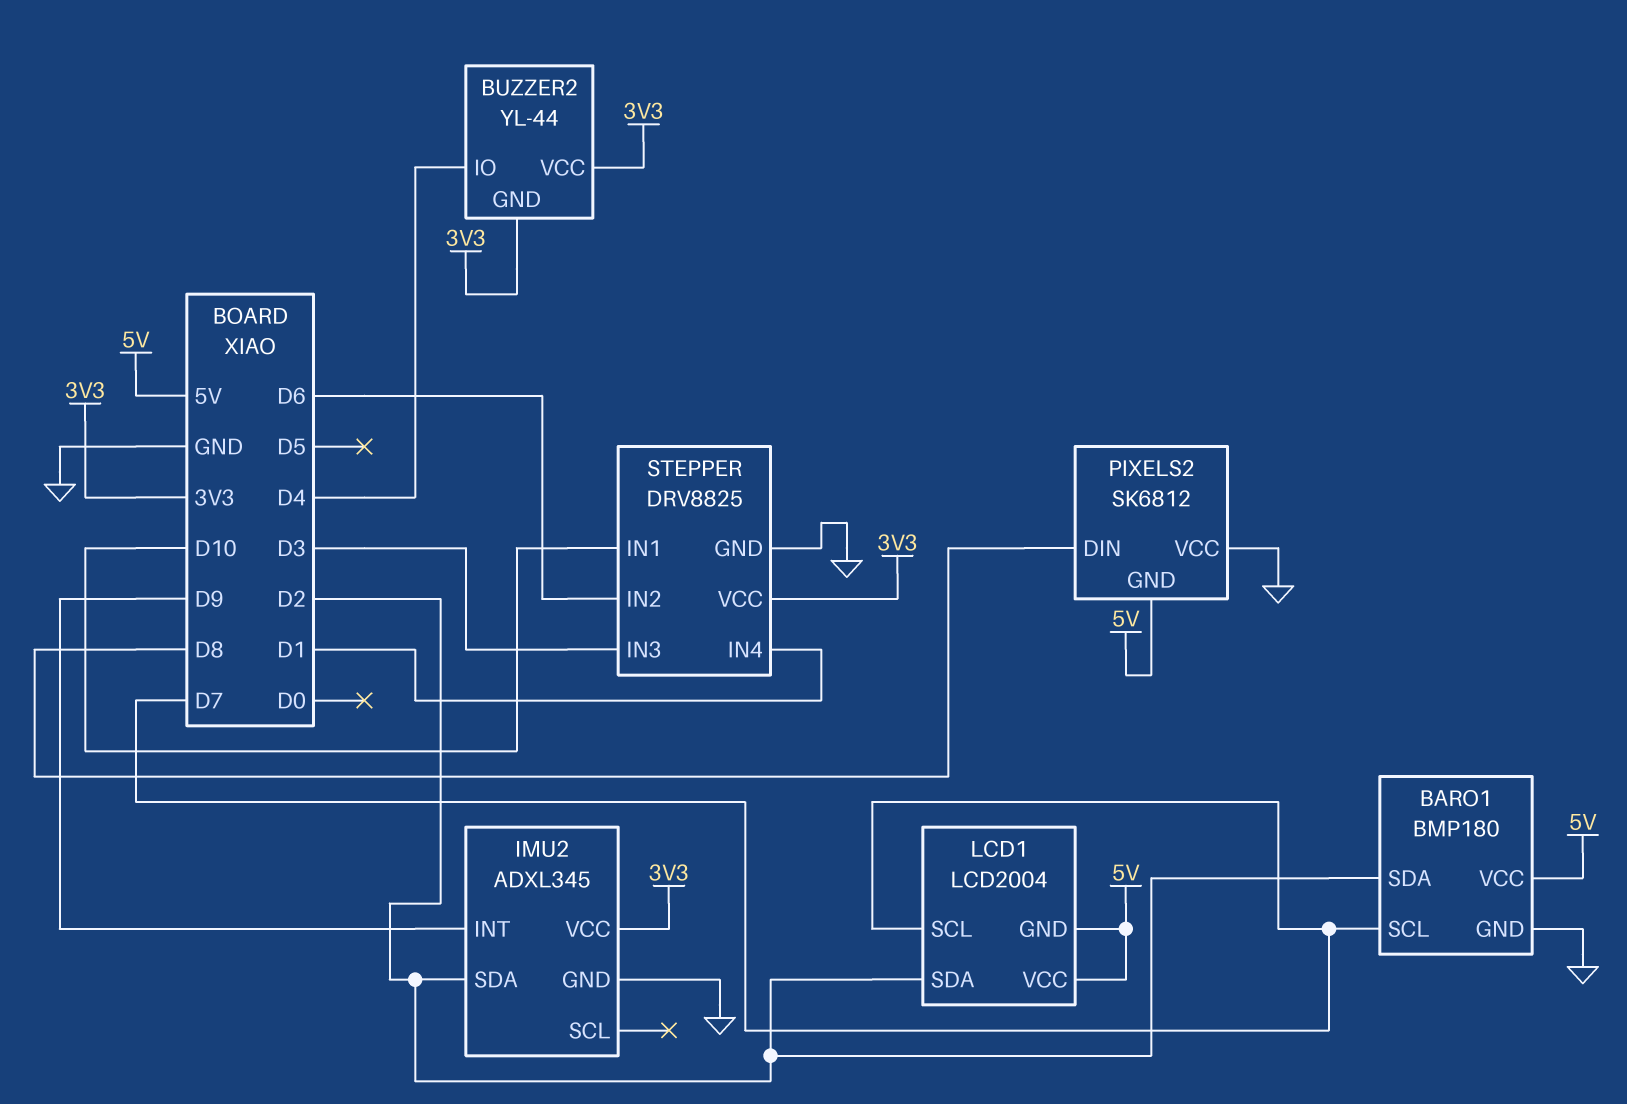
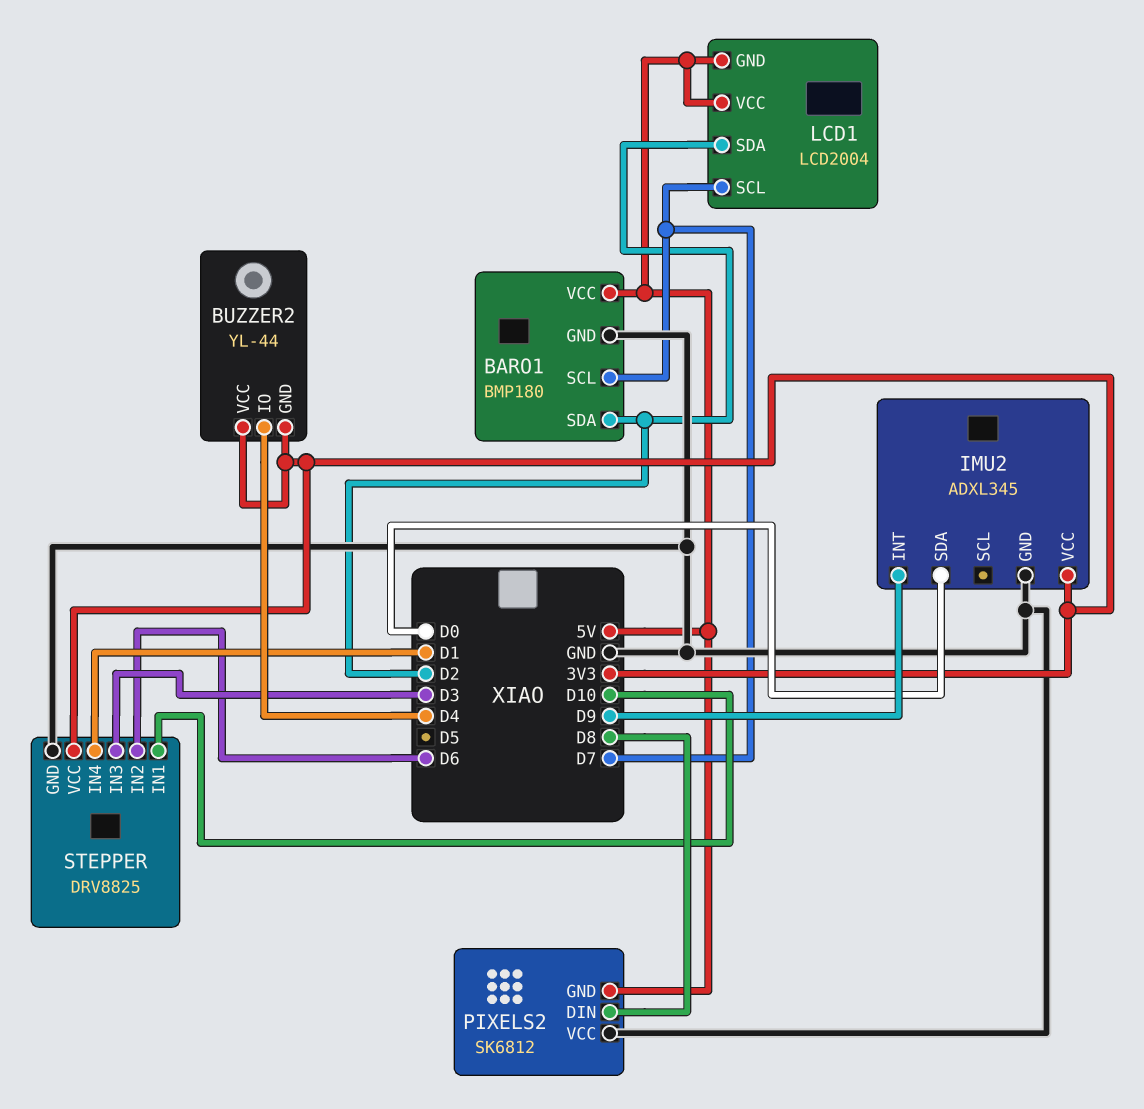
IMU2 pin SDA: D2 -> D0

